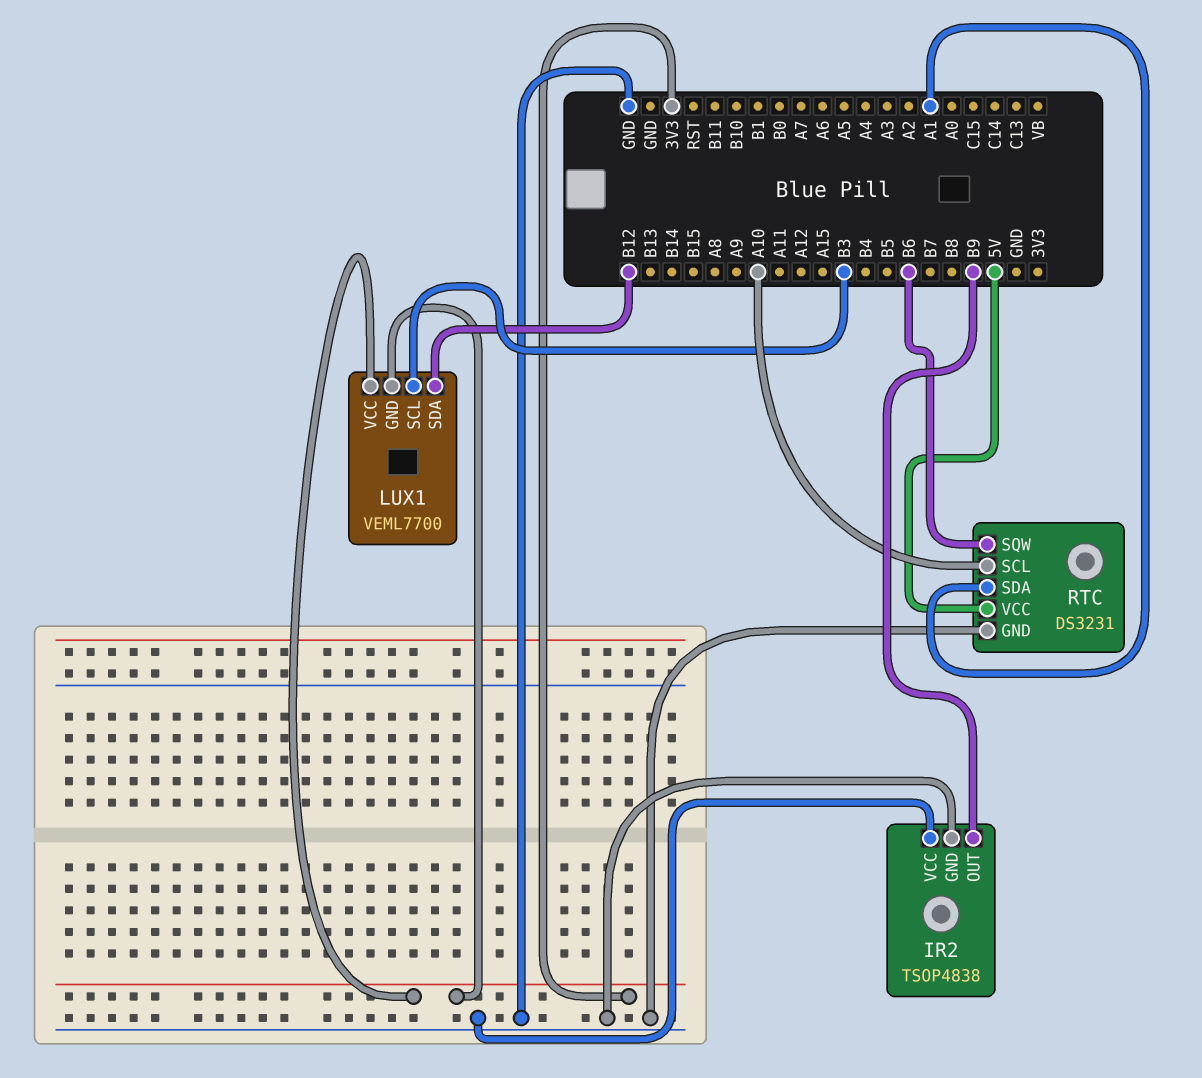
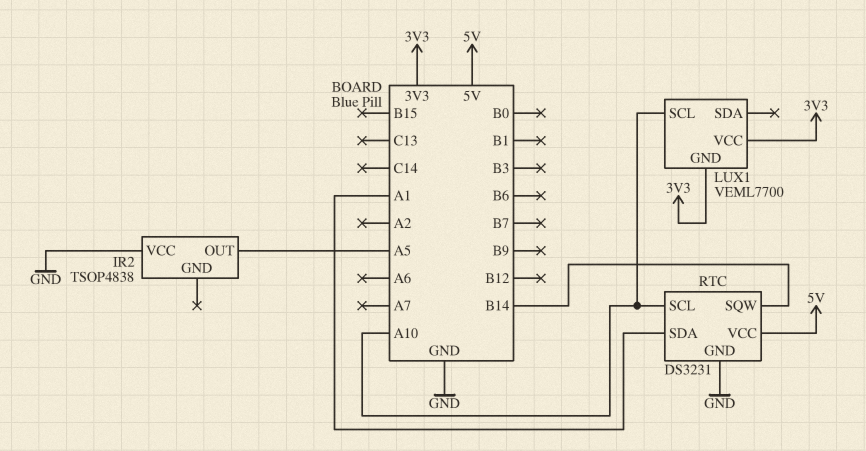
IR2 pin GND: GND -> none
IR2 pin OUT: B9 -> A5
LUX1 pin SCL: B3 -> A10
LUX1 pin SDA: B12 -> none
RTC pin SQW: B6 -> B14

